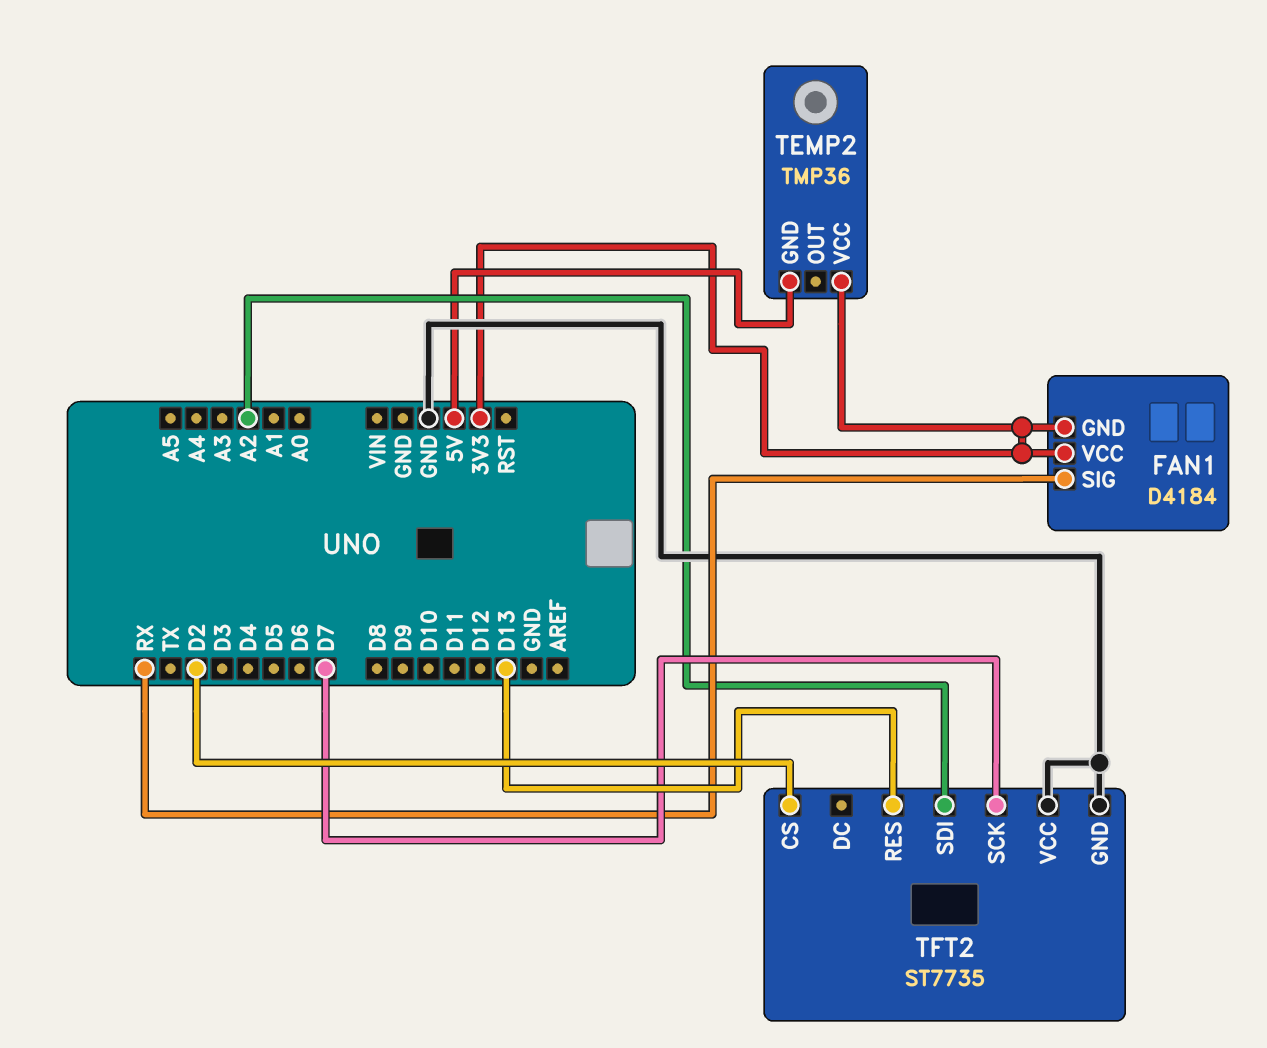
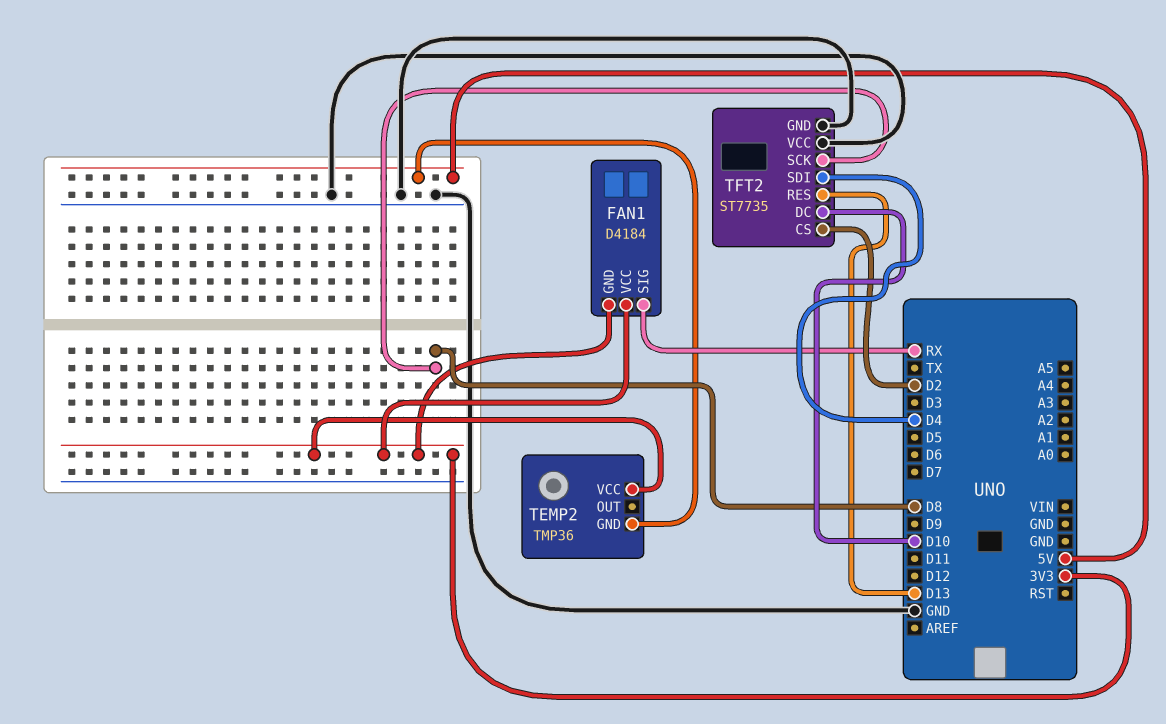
TFT2 pin DC: none -> D10
TFT2 pin SCK: D7 -> D8
TFT2 pin SDI: A2 -> D4

